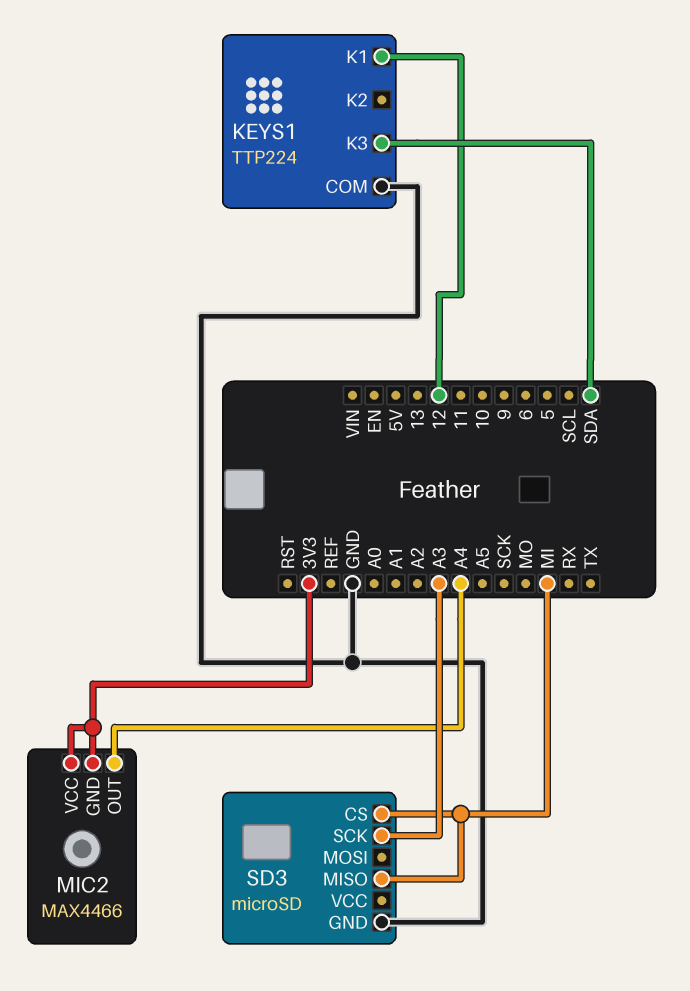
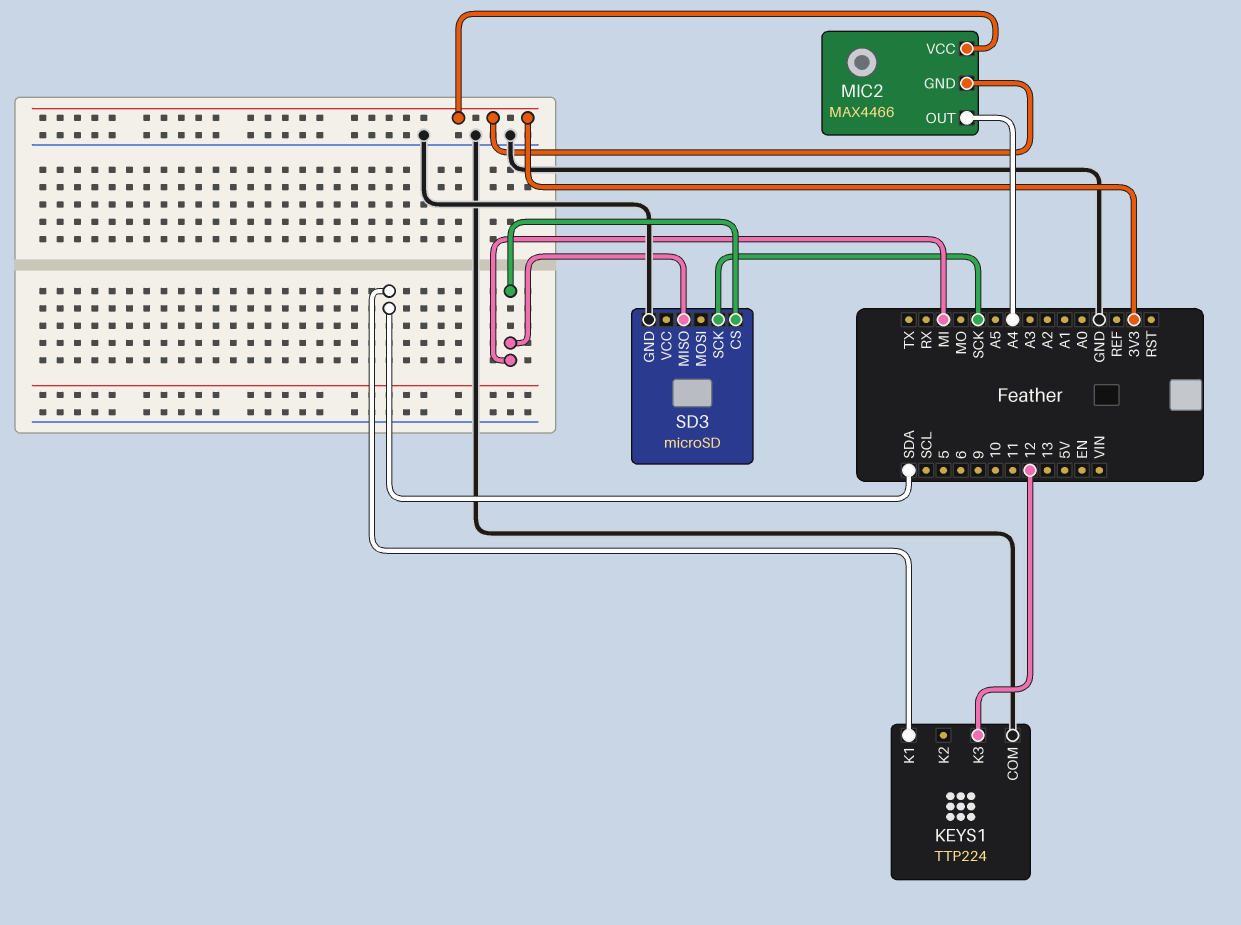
KEYS1 pin K1: 12 -> SDA
KEYS1 pin K3: SDA -> 12
SD3 pin SCK: A3 -> SCK

